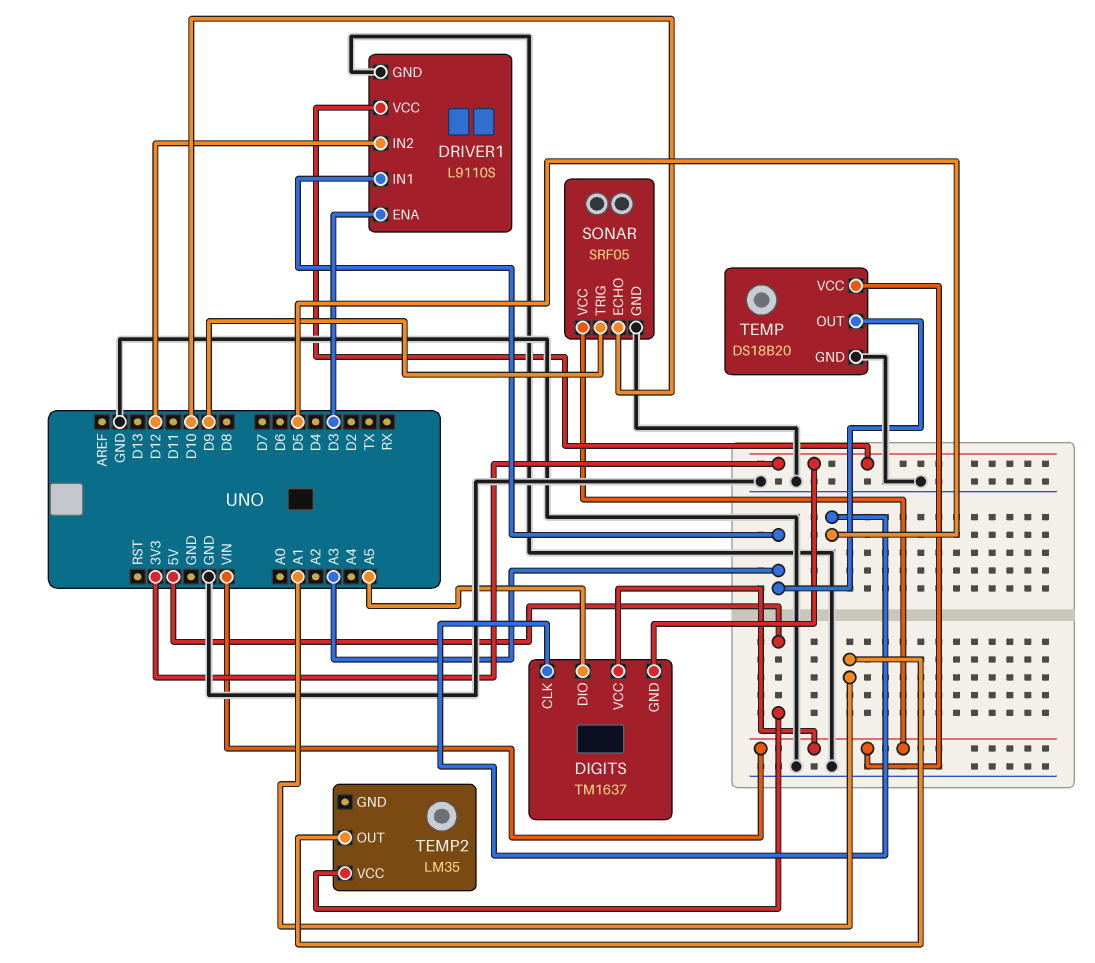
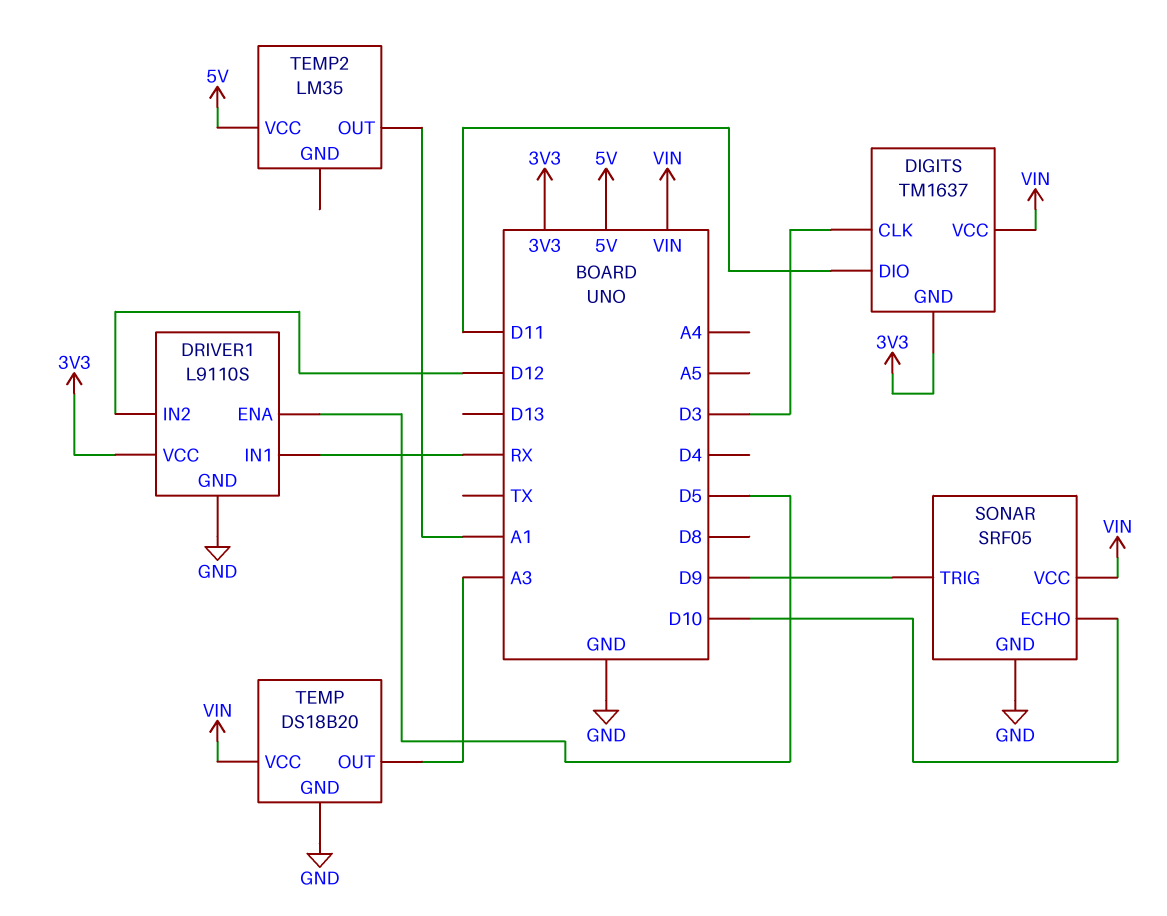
DIGITS pin CLK: D5 -> D3
DIGITS pin DIO: A5 -> D11
DRIVER1 pin ENA: D3 -> D5
DRIVER1 pin IN1: A3 -> RX

